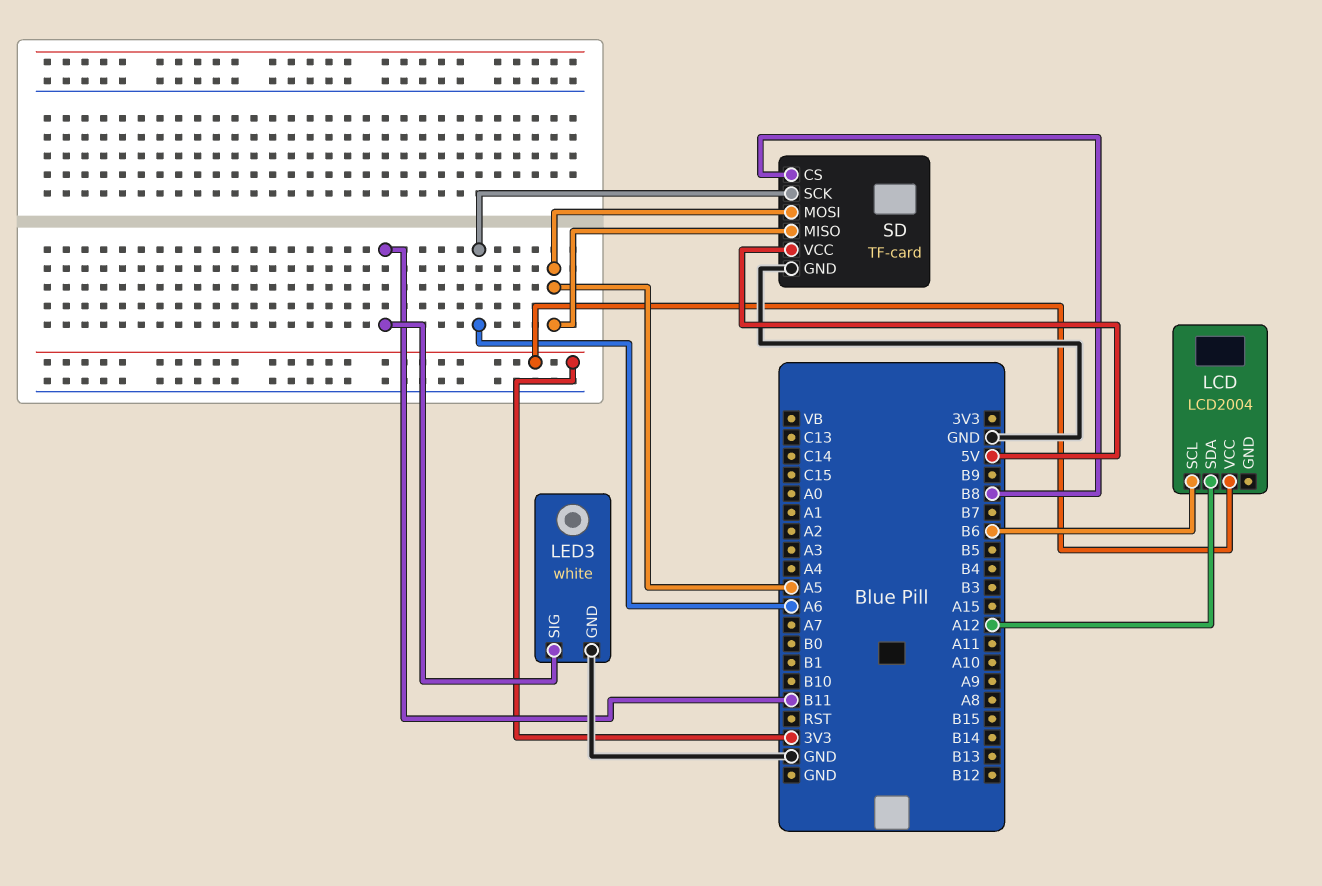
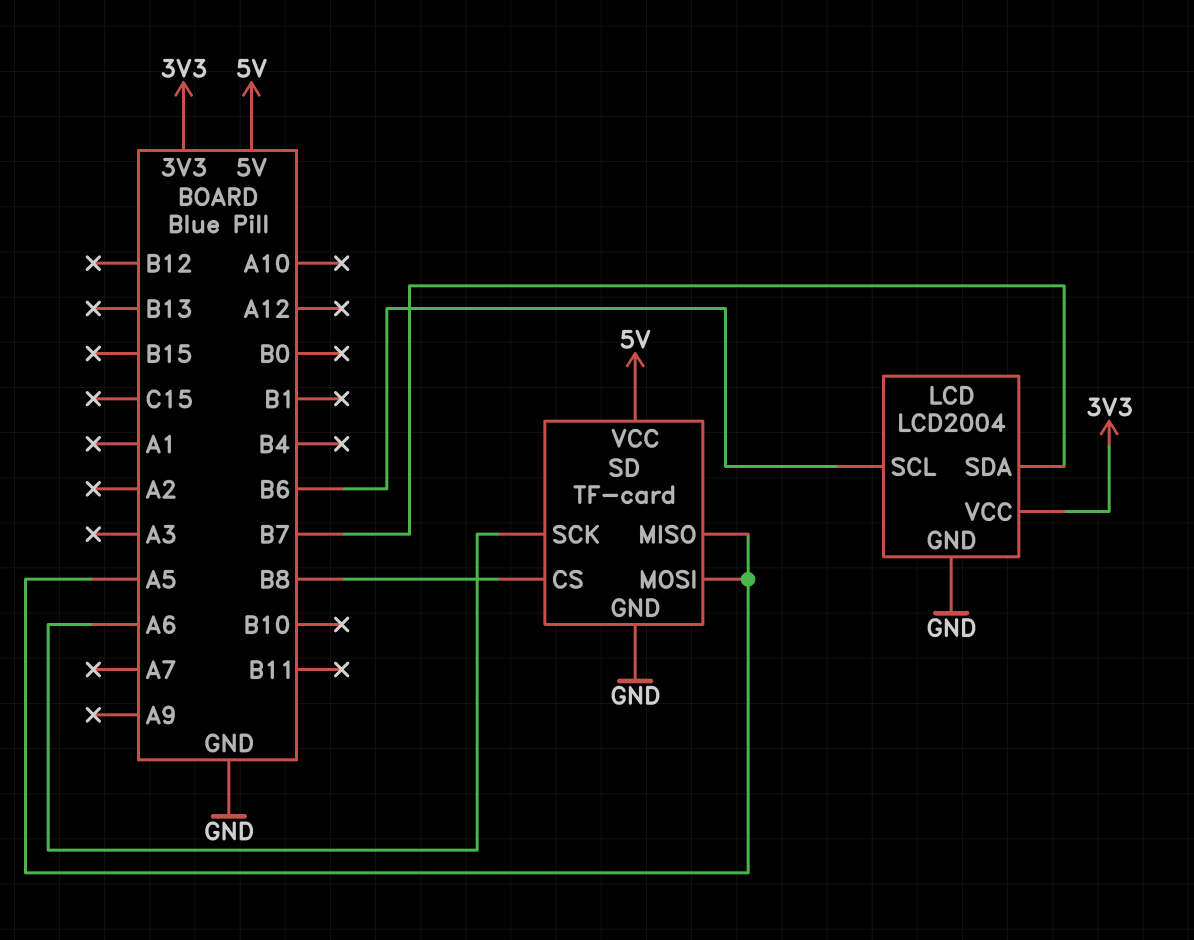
LCD pin GND: none -> GND
LCD pin SDA: A12 -> B7
LED3: white -> none
LED3 pin GND: GND -> none
LED3 pin SIG: B11 -> none

